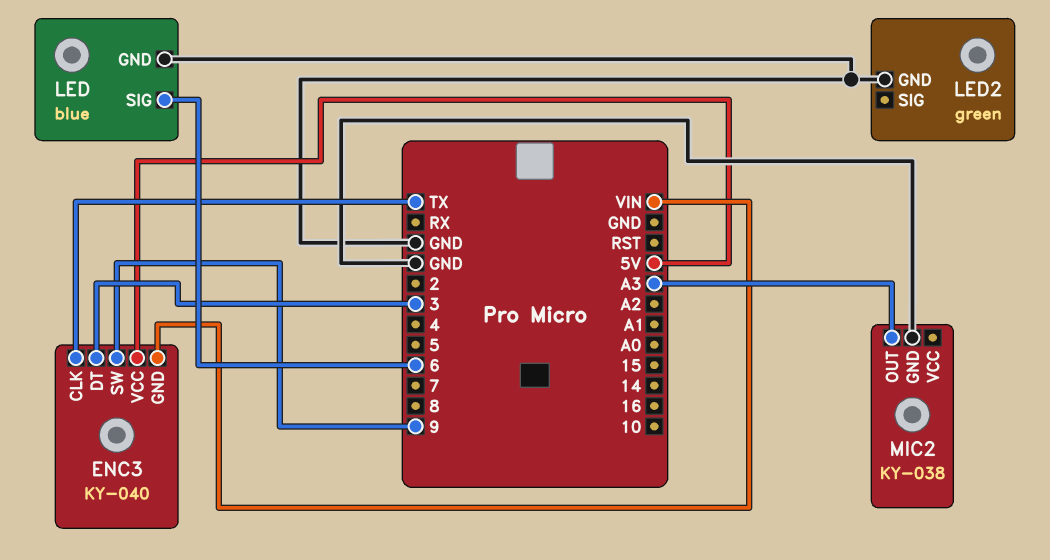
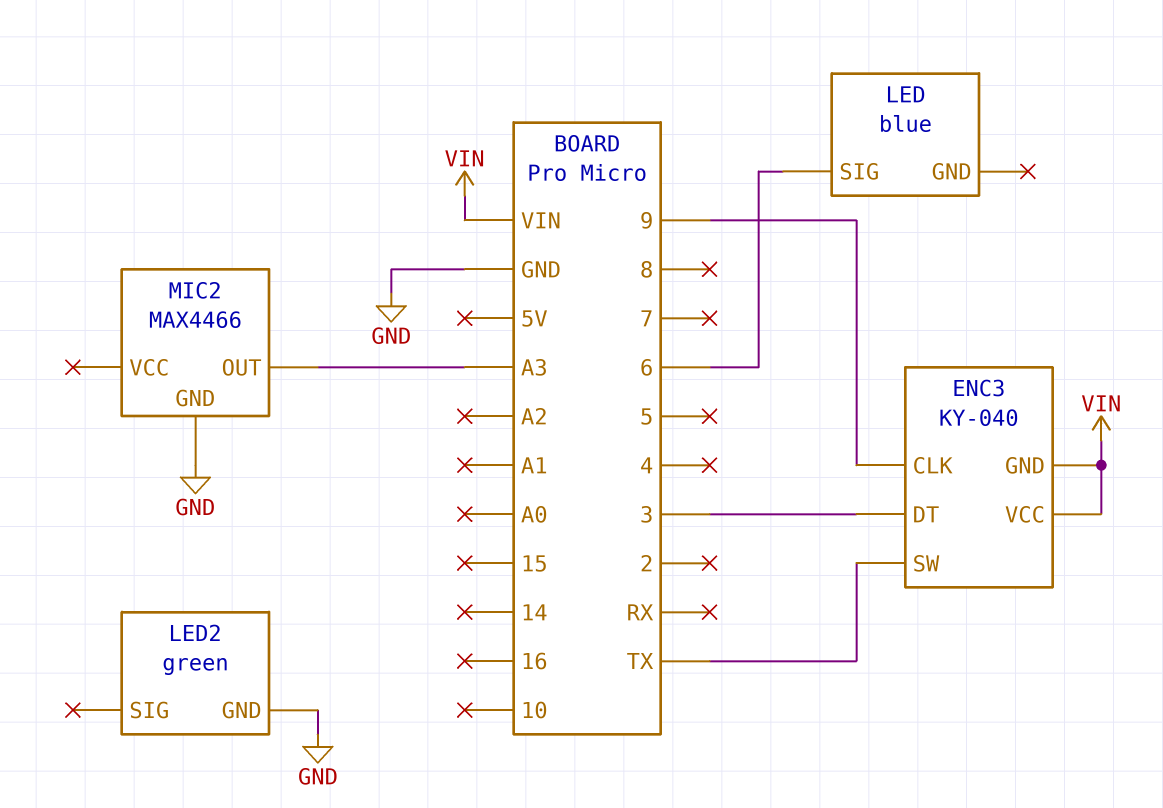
ENC3 pin CLK: TX -> 9
ENC3 pin SW: 9 -> TX
ENC3 pin VCC: 5V -> VIN
LED pin GND: GND -> none
MIC2: KY-038 -> MAX4466

